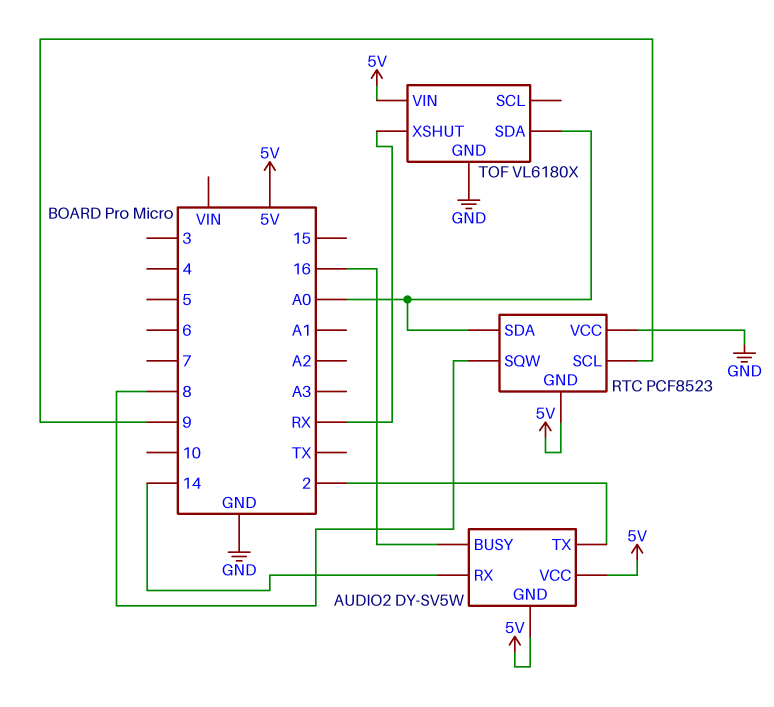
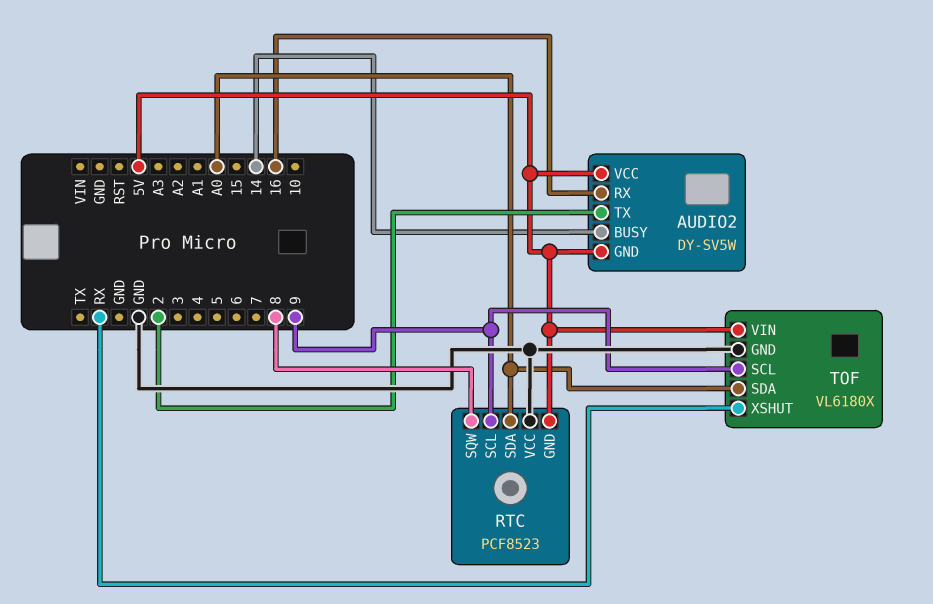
AUDIO2 pin BUSY: 16 -> 14
AUDIO2 pin RX: 14 -> 16
TOF pin SCL: none -> 9

